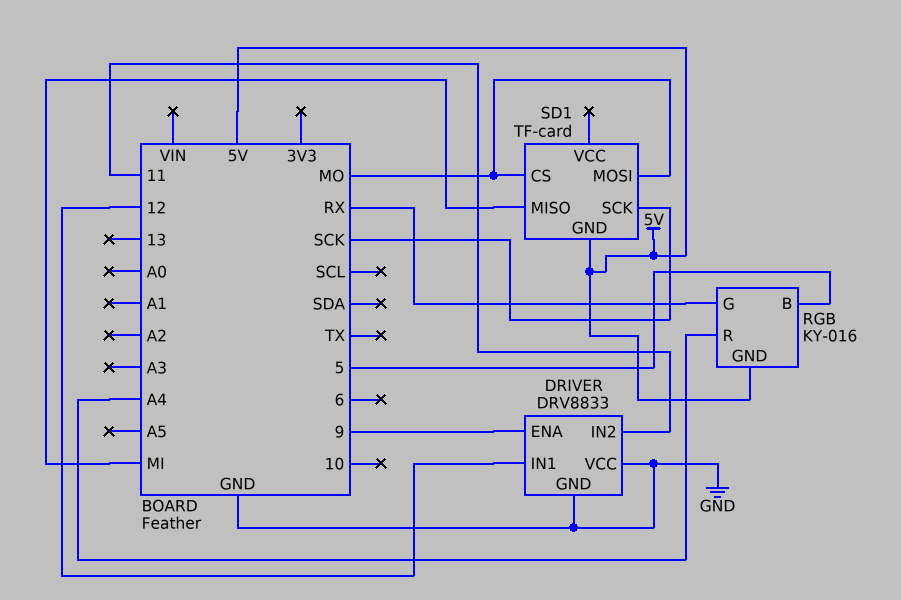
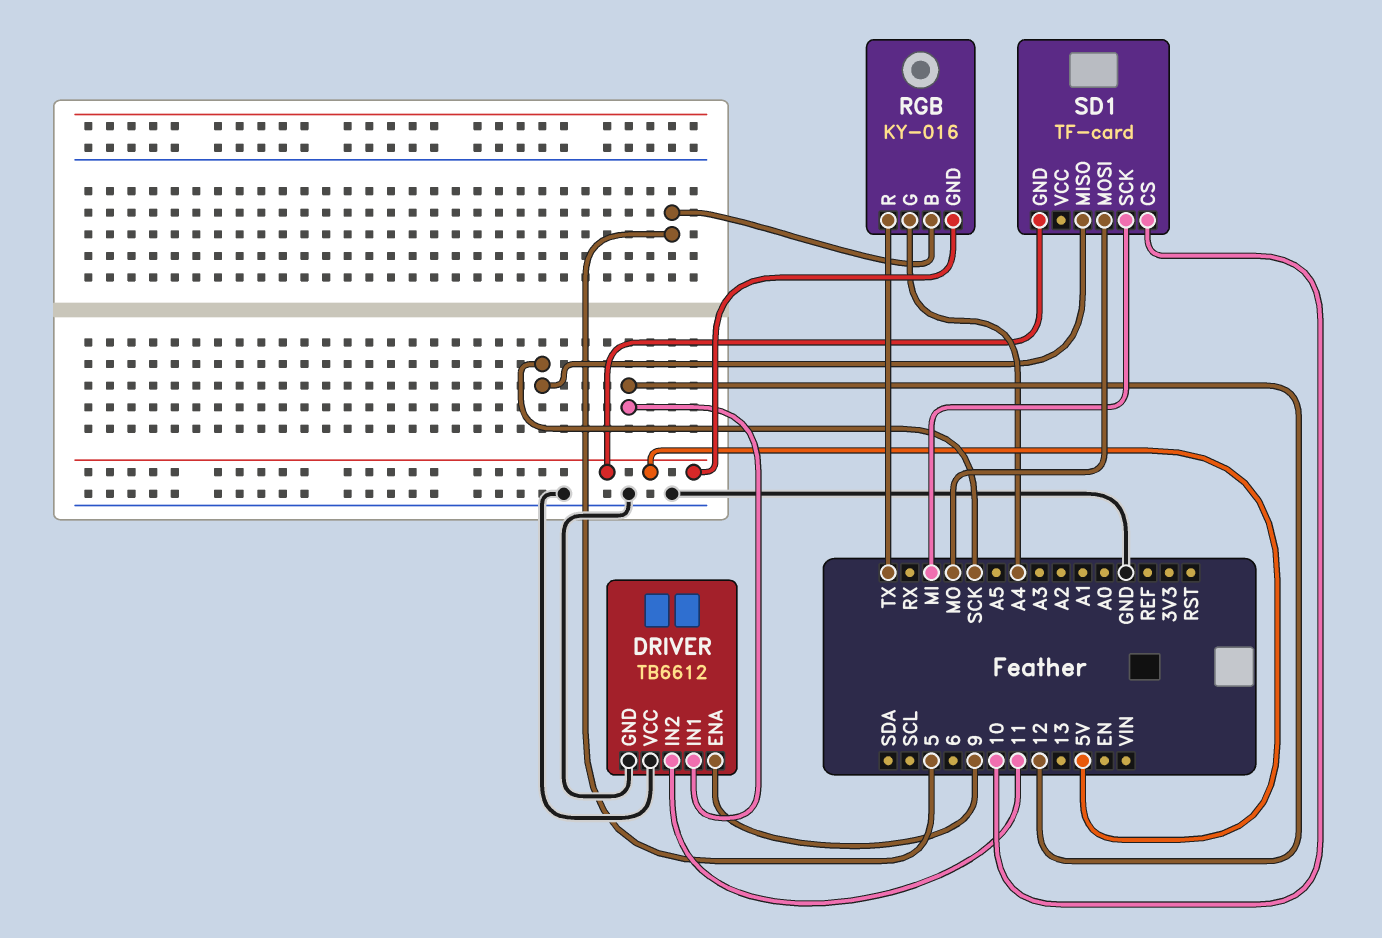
DRIVER: DRV8833 -> TB6612
RGB pin G: RX -> A4
RGB pin R: A4 -> TX
SD1 pin CS: MO -> 10
SD1 pin MISO: MI -> SCK
SD1 pin SCK: SCK -> MI

